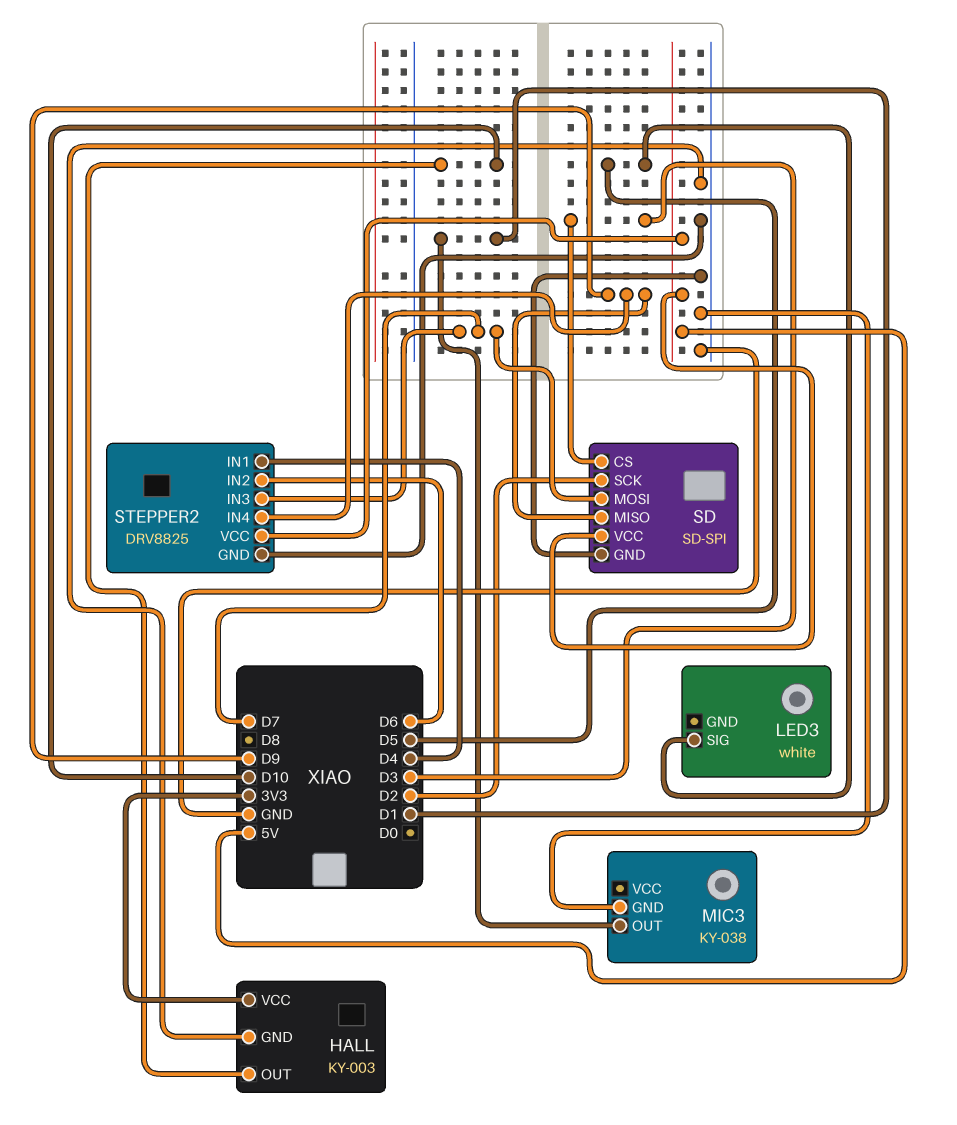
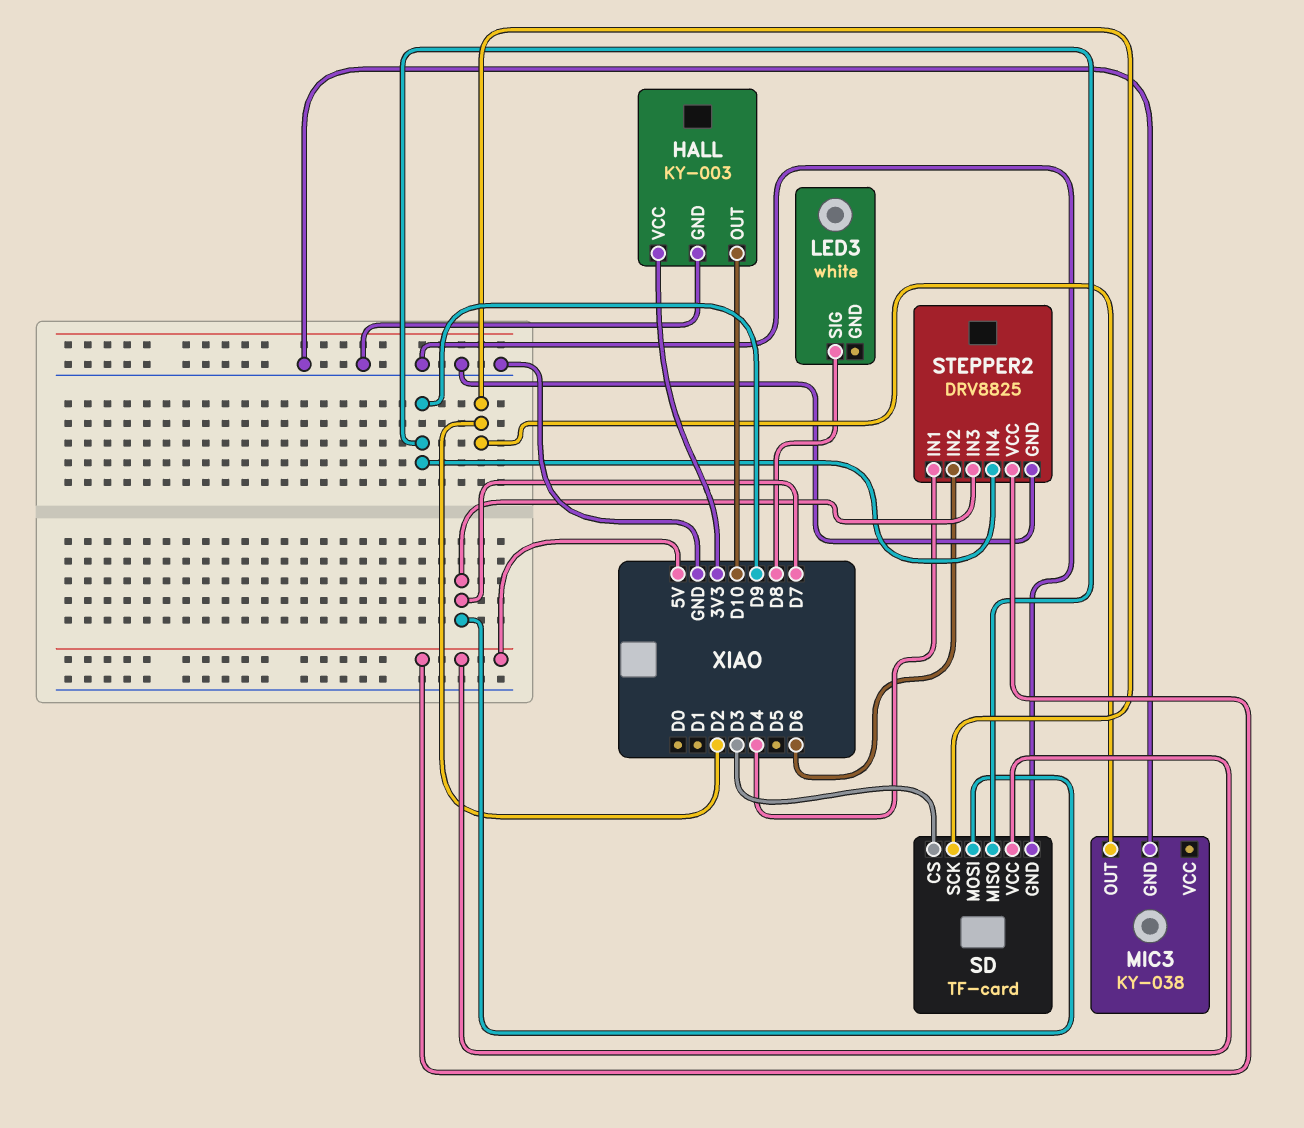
LED3 pin SIG: D5 -> D8
MIC3 pin OUT: D1 -> D2
SD: SD-SPI -> TF-card

